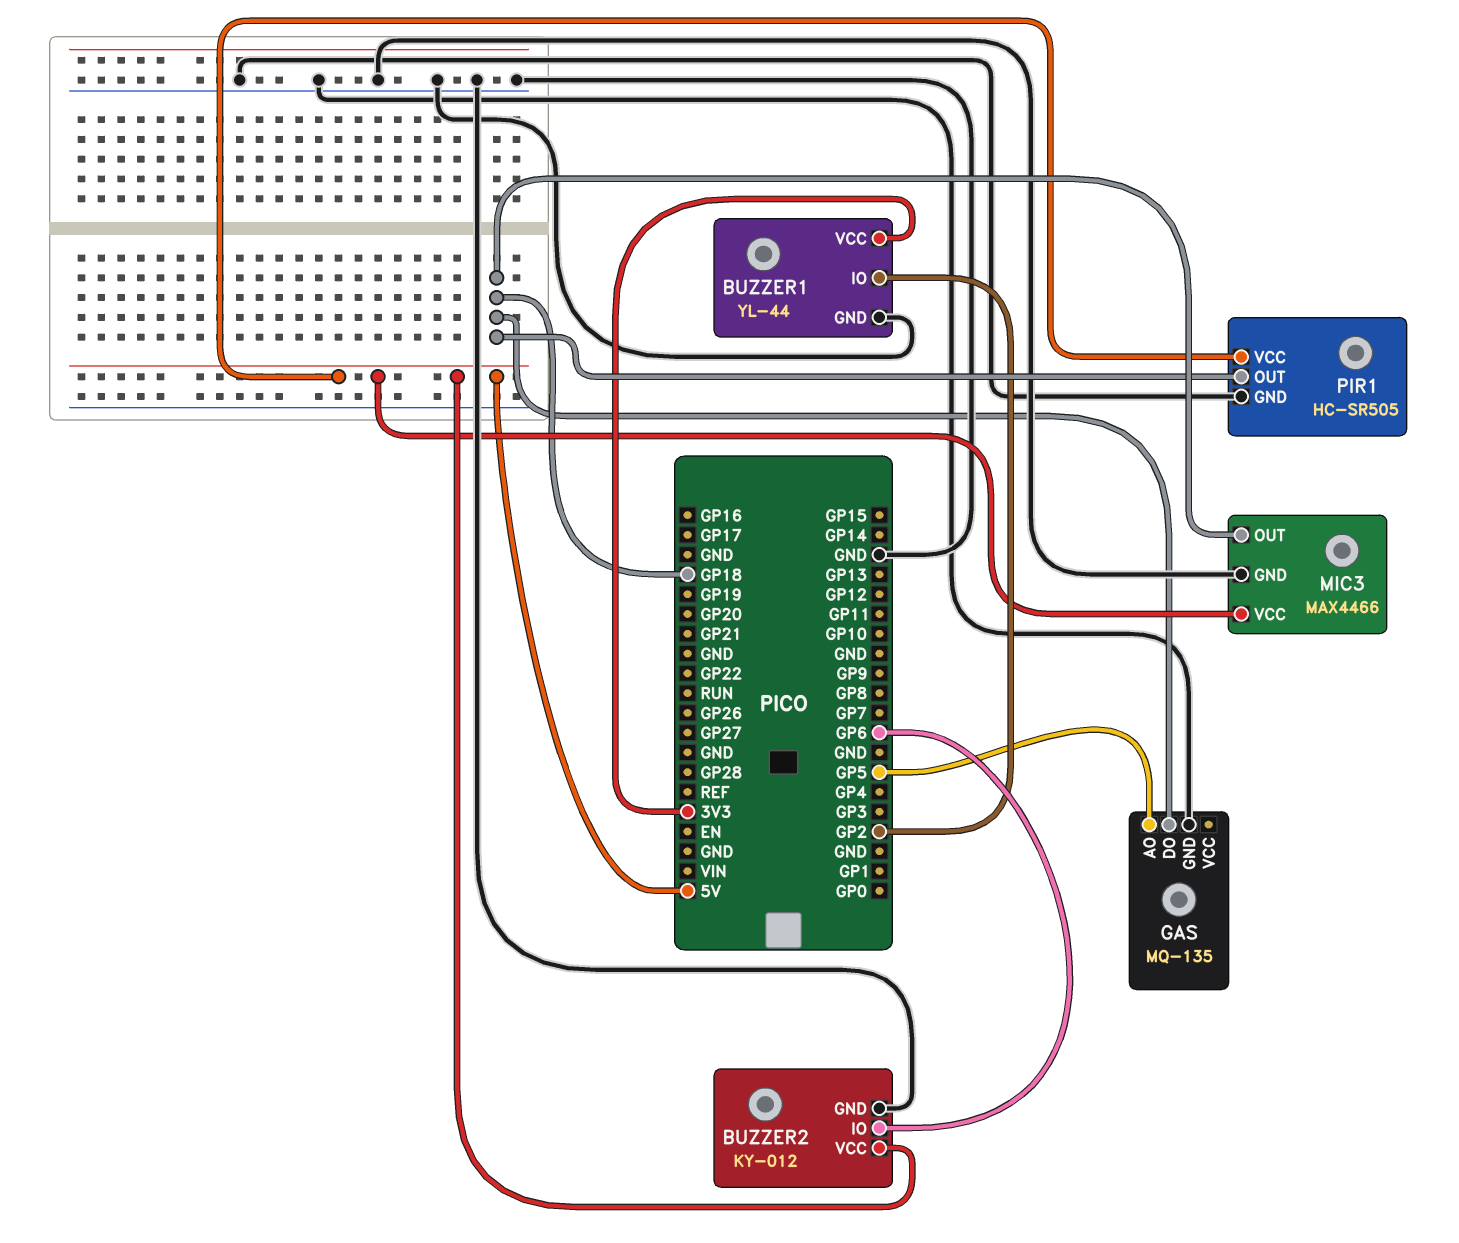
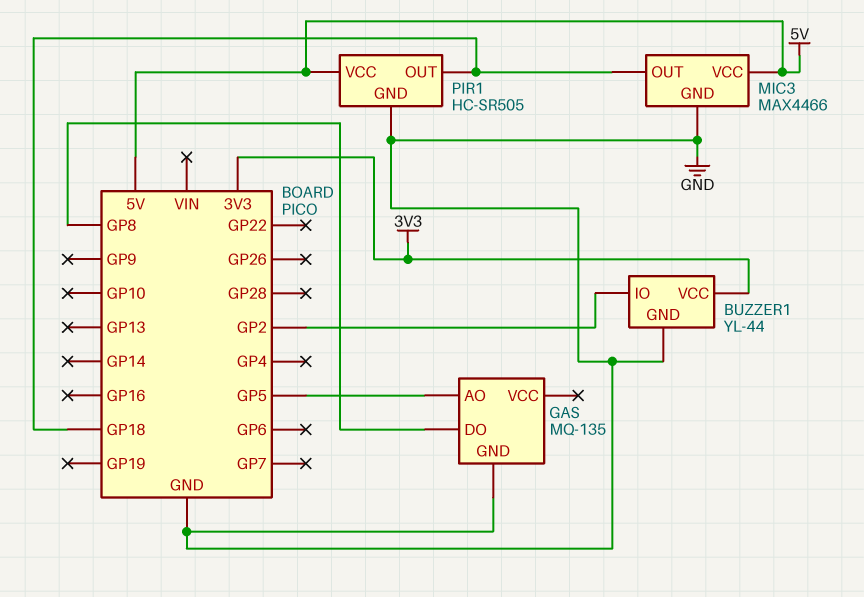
BUZZER2: KY-012 -> none
BUZZER2 pin GND: GND -> none
BUZZER2 pin IO: GP6 -> none
BUZZER2 pin VCC: 5V -> none
GAS pin DO: GP18 -> GP8

